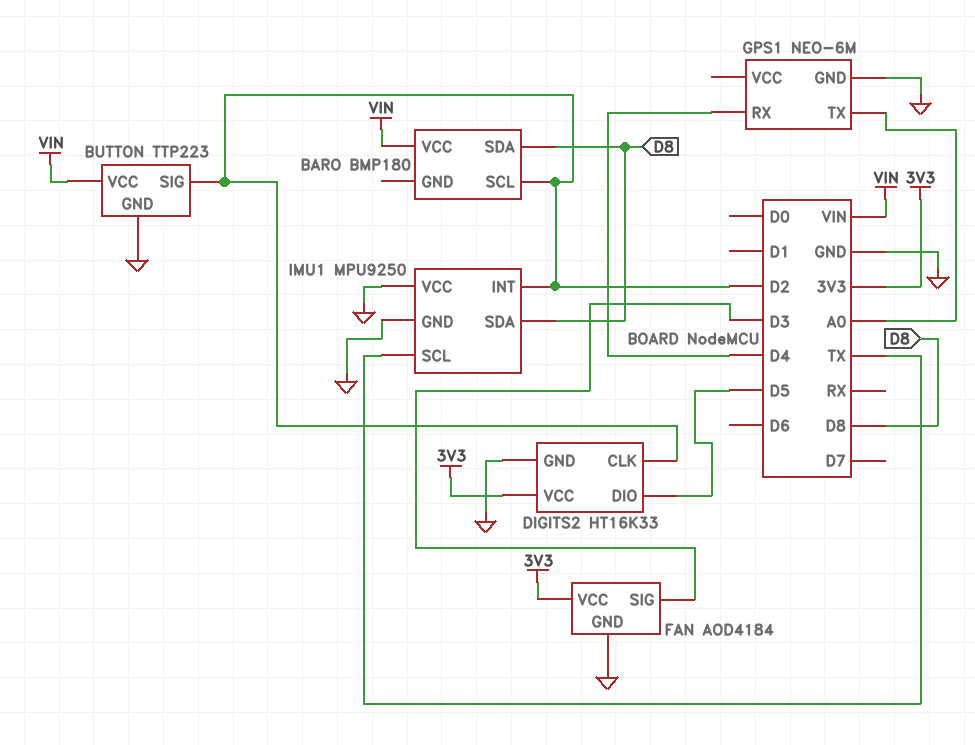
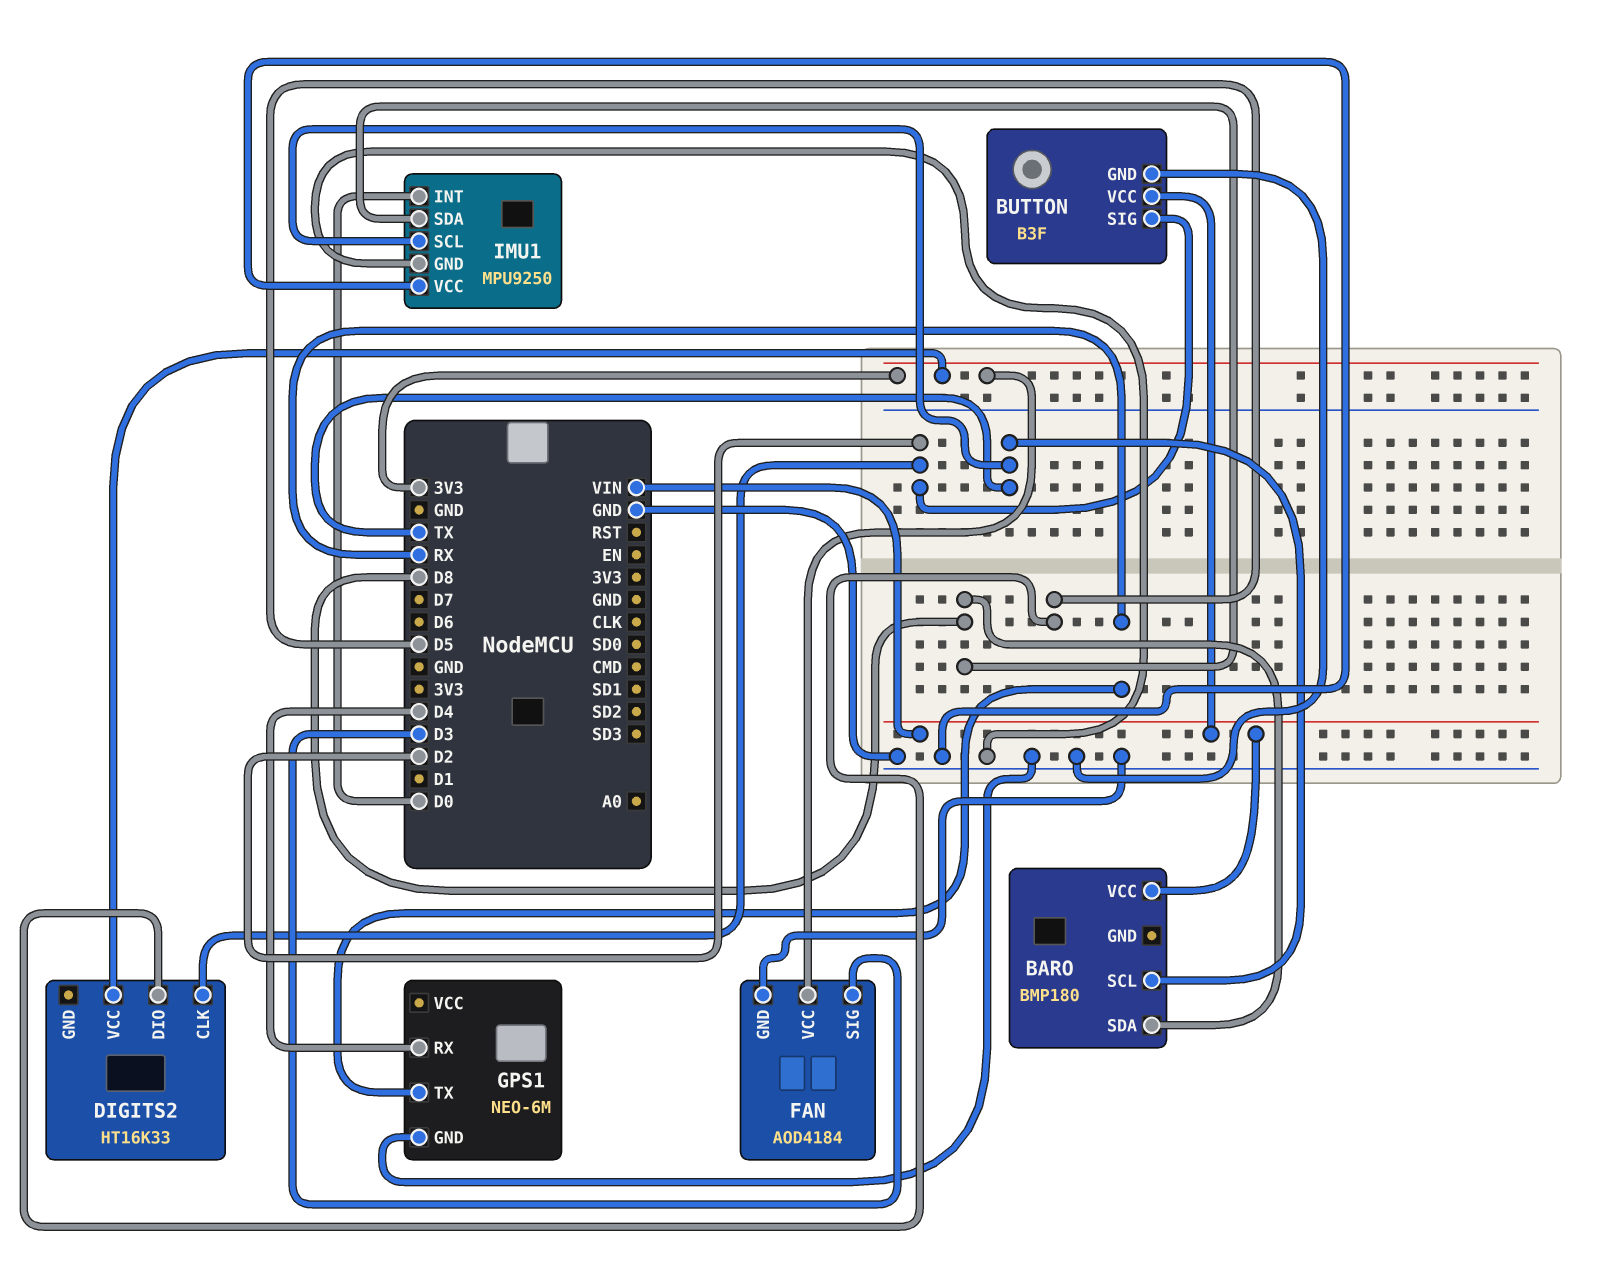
BARO pin SCL: D2 -> TX
BUTTON: TTP223 -> B3F
DIGITS2 pin GND: GND -> none
GPS1 pin TX: A0 -> RX
IMU1 pin INT: D2 -> D0

